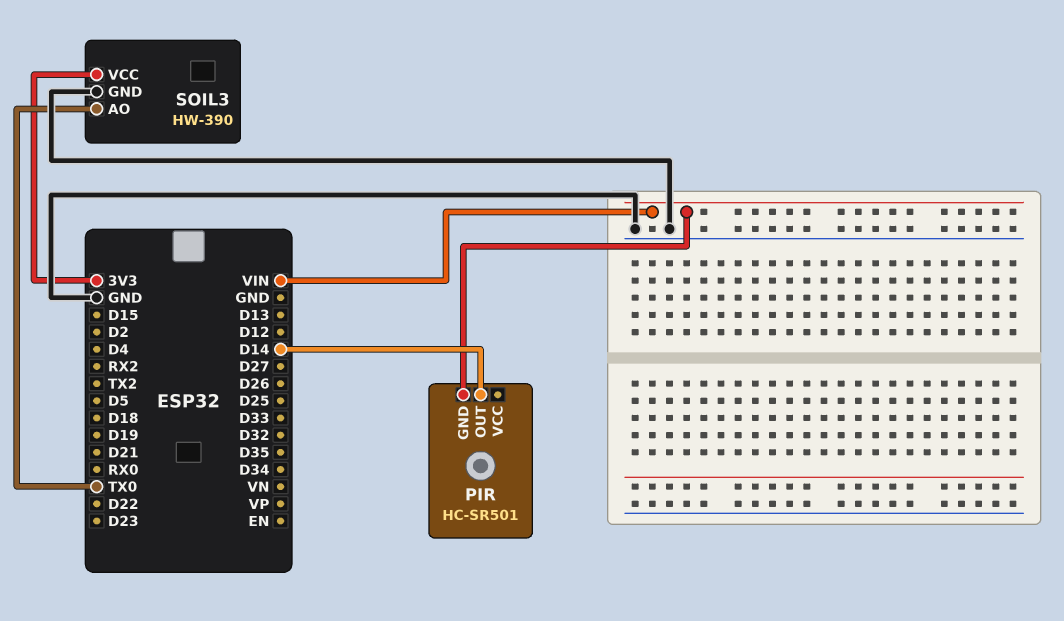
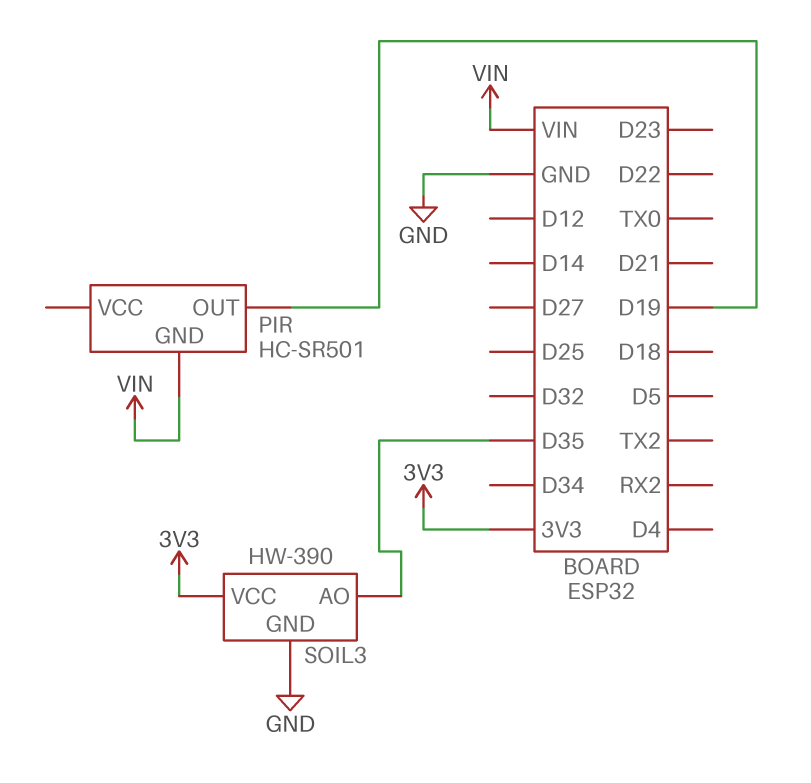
PIR pin OUT: D14 -> D19
SOIL3 pin AO: TX0 -> D35

